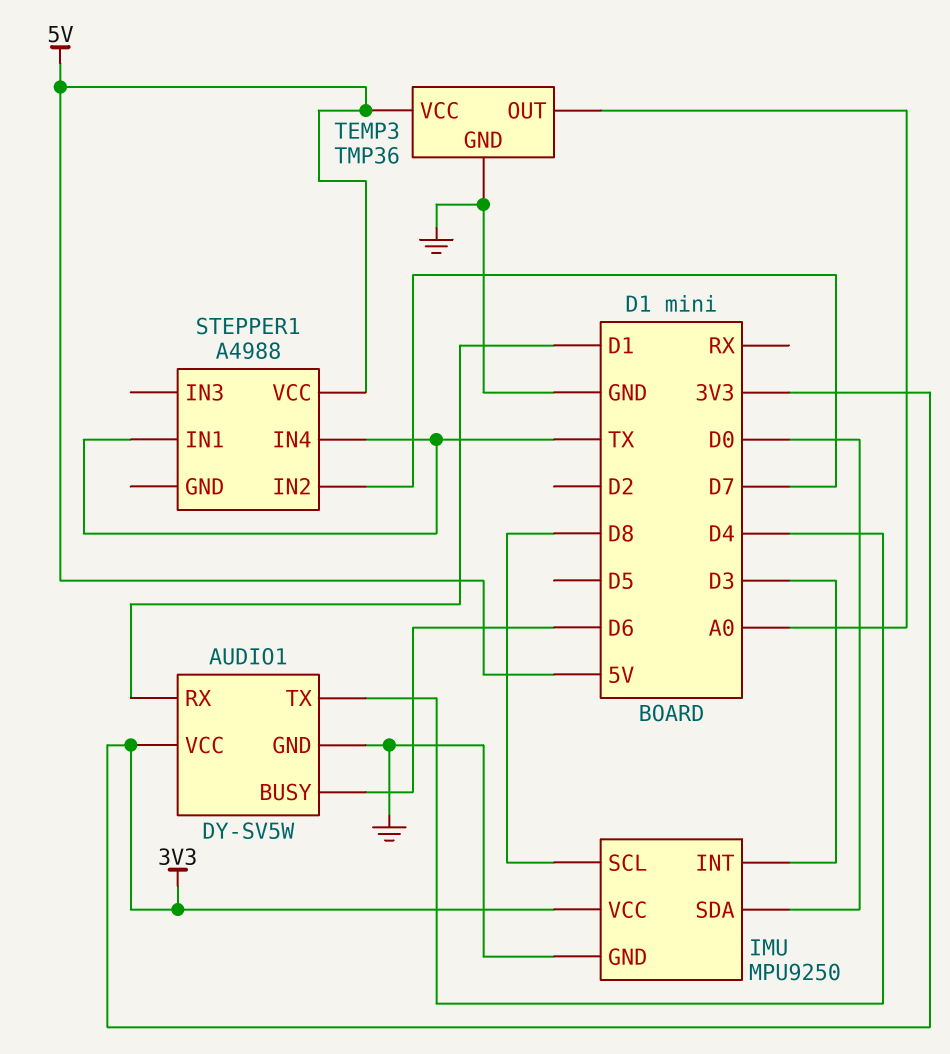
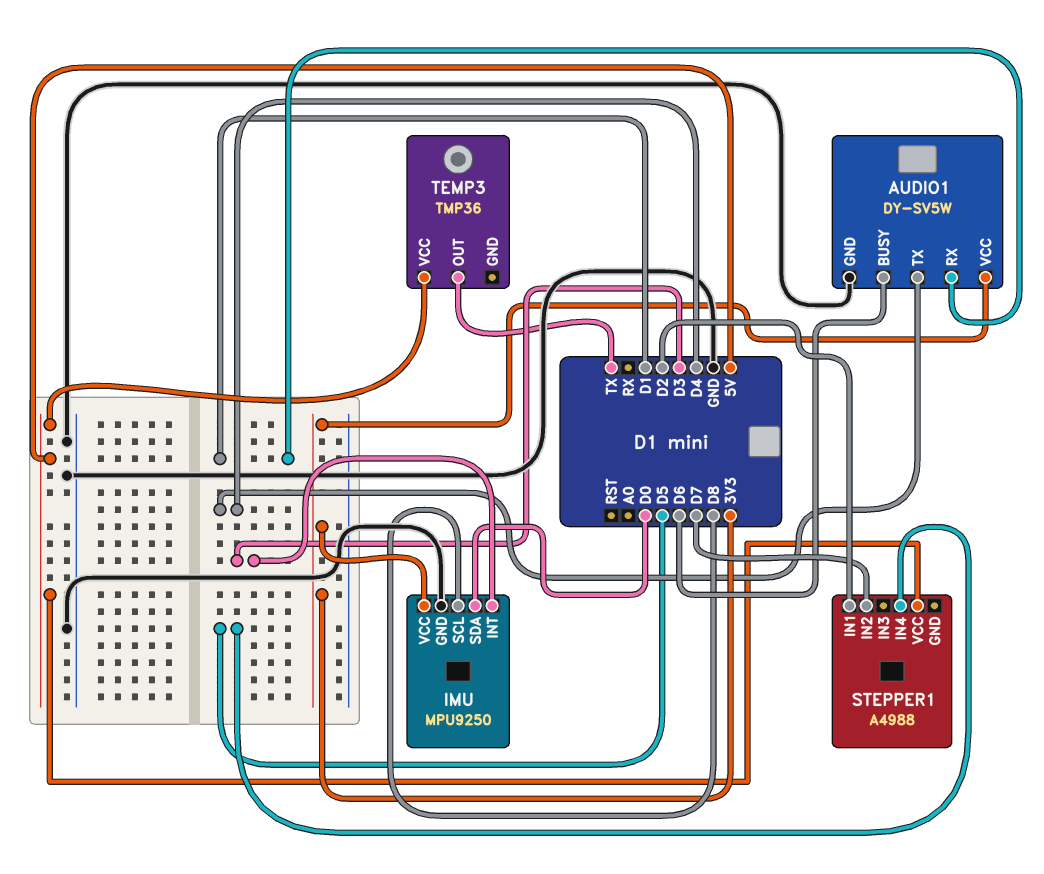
STEPPER1 pin IN1: TX -> D2
STEPPER1 pin IN4: TX -> D5
TEMP3 pin GND: GND -> none
TEMP3 pin OUT: A0 -> TX

